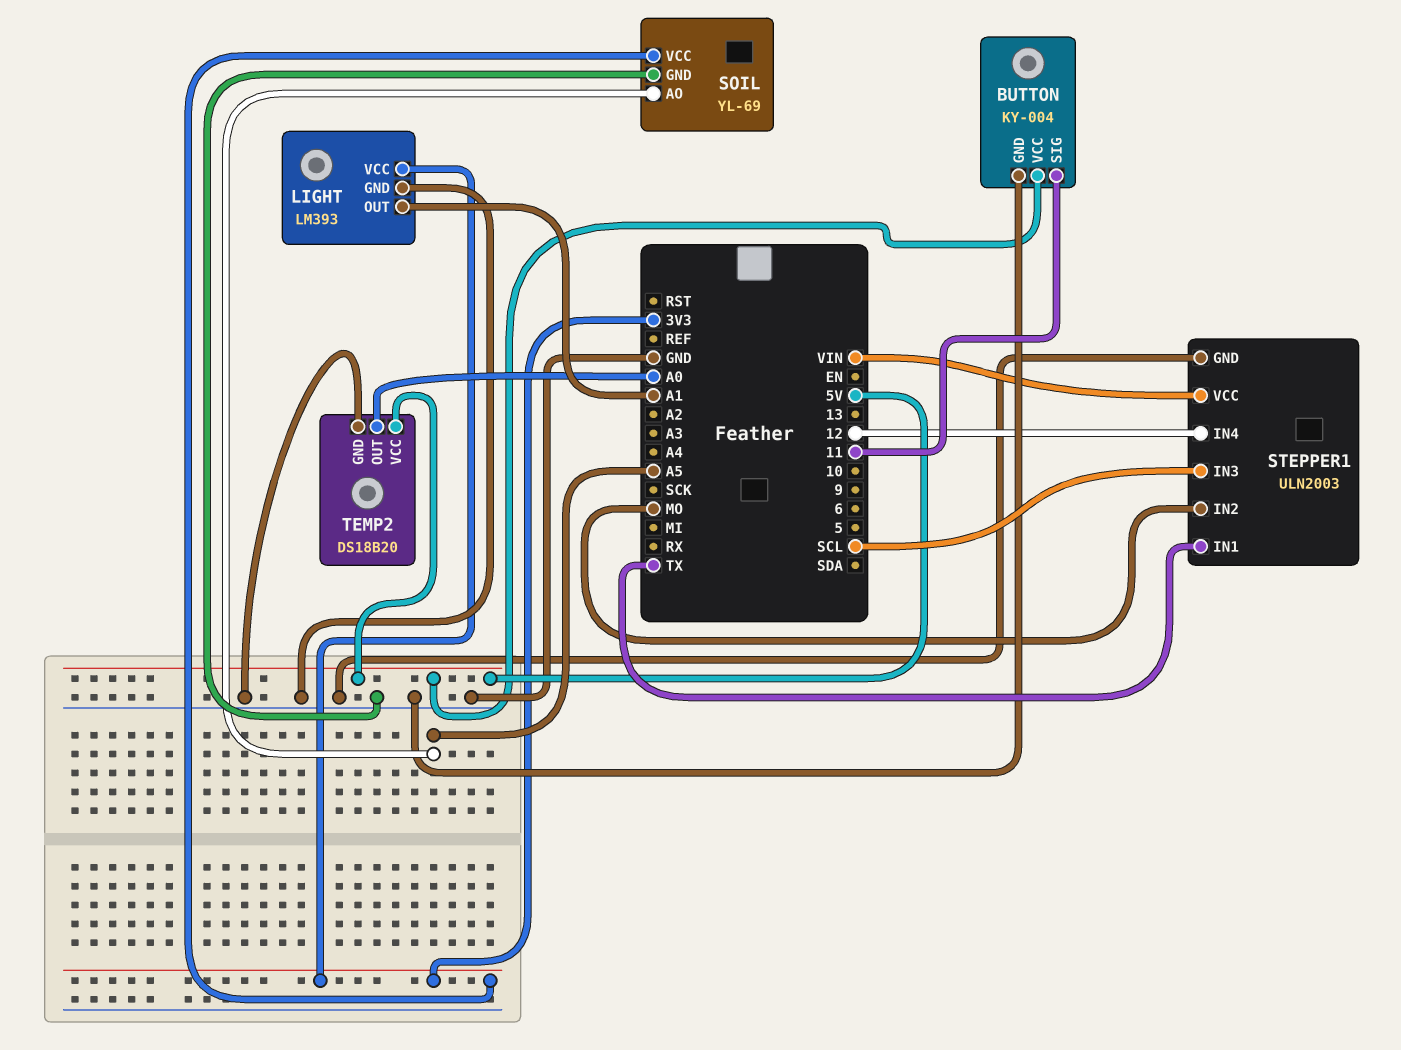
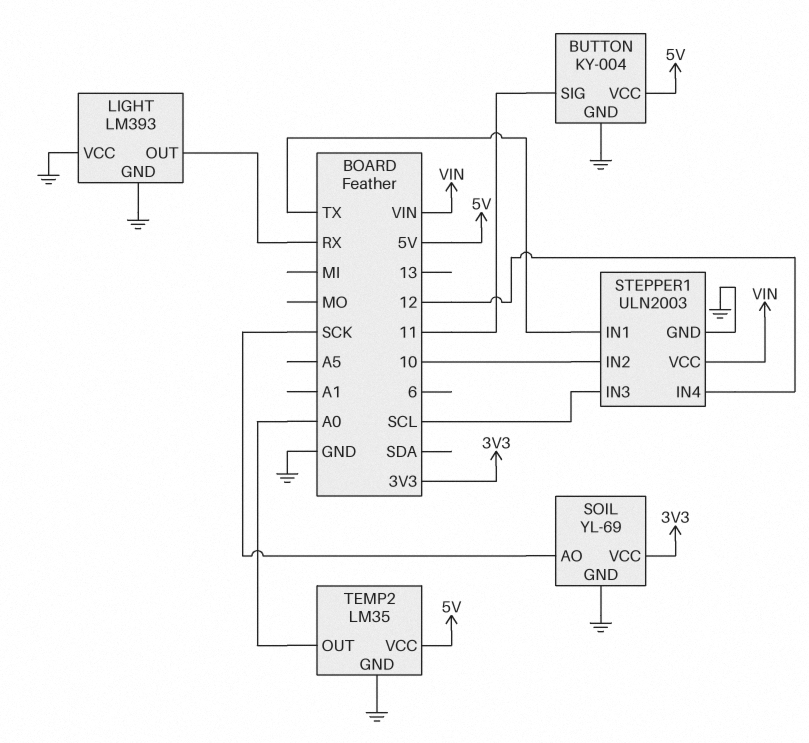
LIGHT pin OUT: A1 -> RX
LIGHT pin VCC: 3V3 -> GND
SOIL pin AO: A5 -> SCK
STEPPER1 pin IN2: MO -> 10
TEMP2: DS18B20 -> LM35

